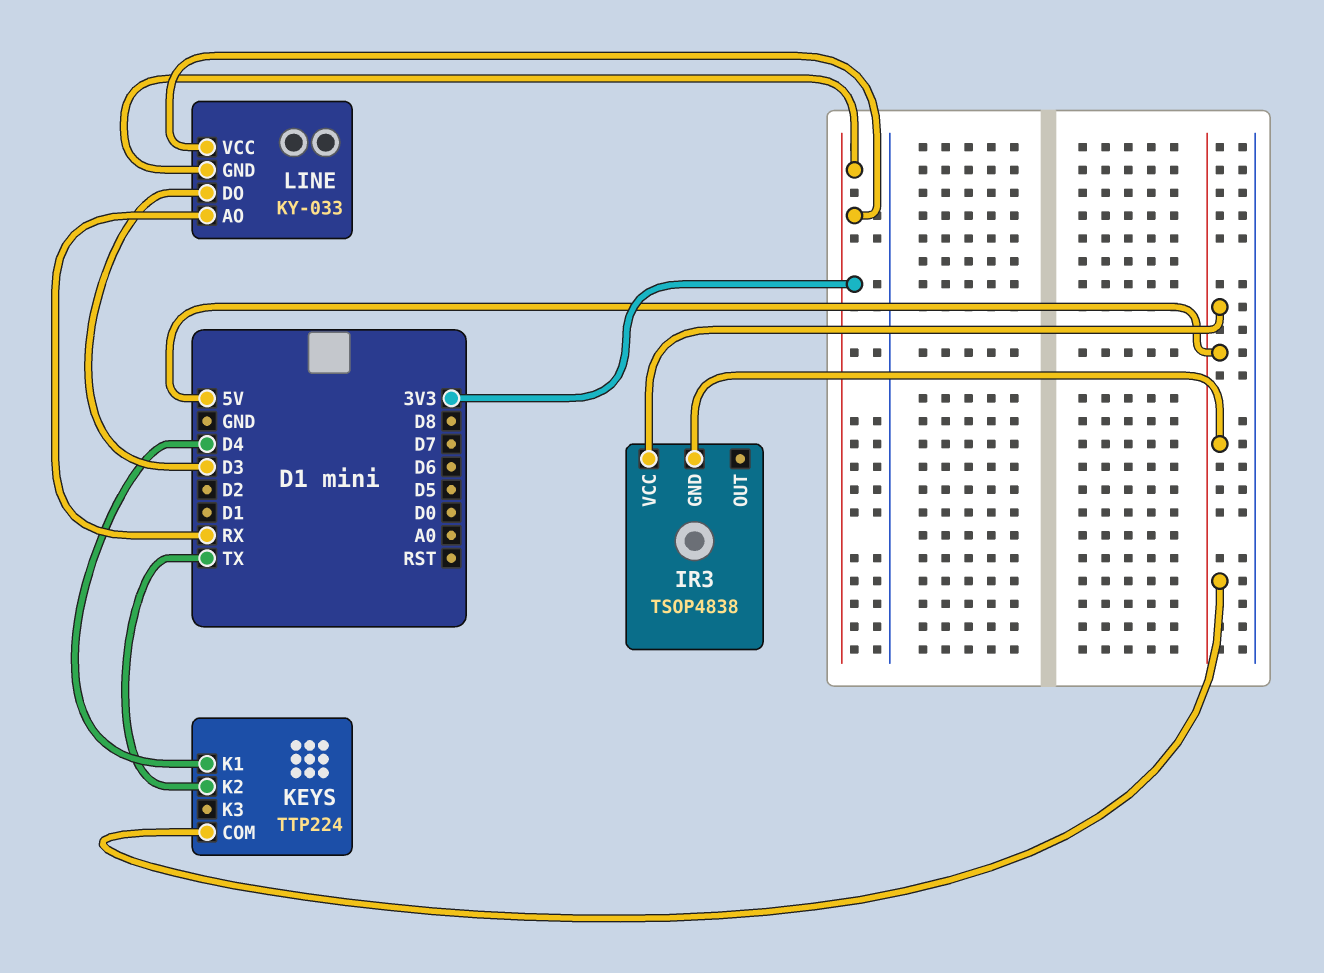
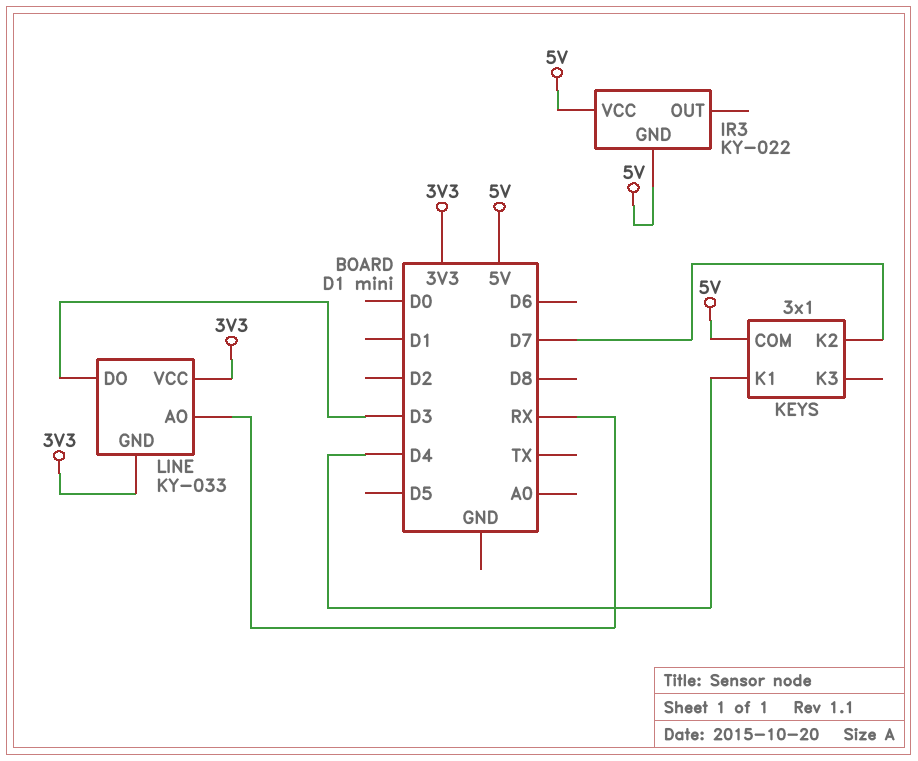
IR3: TSOP4838 -> KY-022
KEYS: TTP224 -> 3x1
KEYS pin K2: TX -> D7

